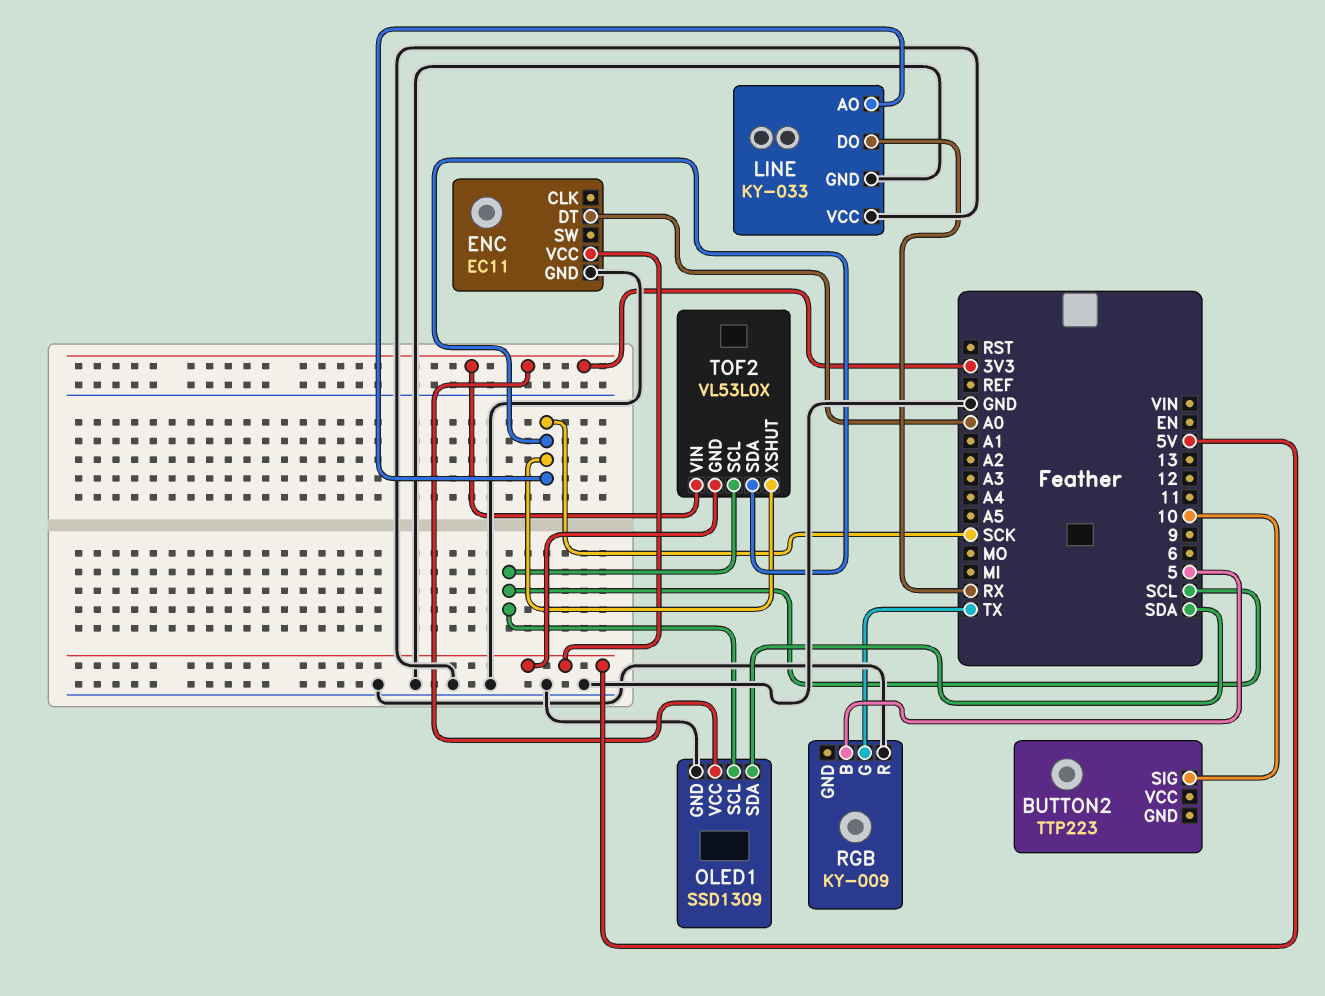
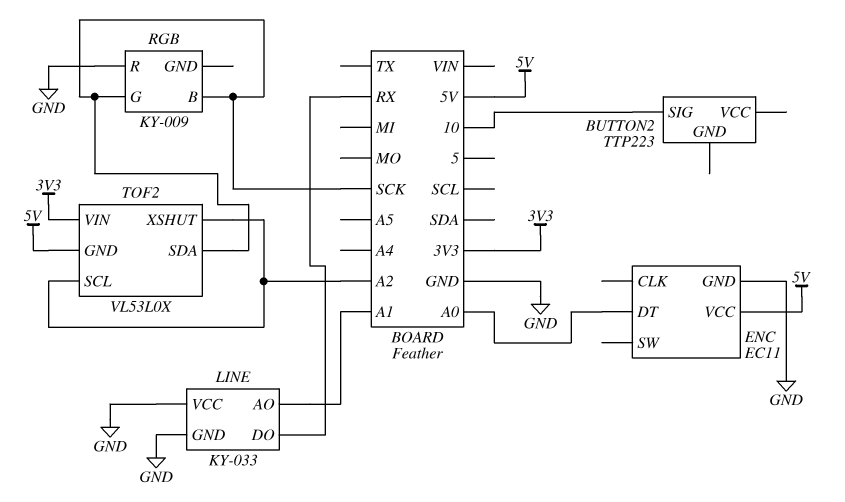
LINE pin AO: SCK -> A1
OLED1: SSD1309 -> none
OLED1 pin GND: GND -> none
OLED1 pin SCL: SCL -> none
OLED1 pin SDA: SDA -> none
OLED1 pin VCC: 3V3 -> none
RGB pin B: 5 -> SCK
RGB pin G: TX -> SCK
TOF2 pin SCL: SCL -> A2
TOF2 pin XSHUT: SCK -> A2

